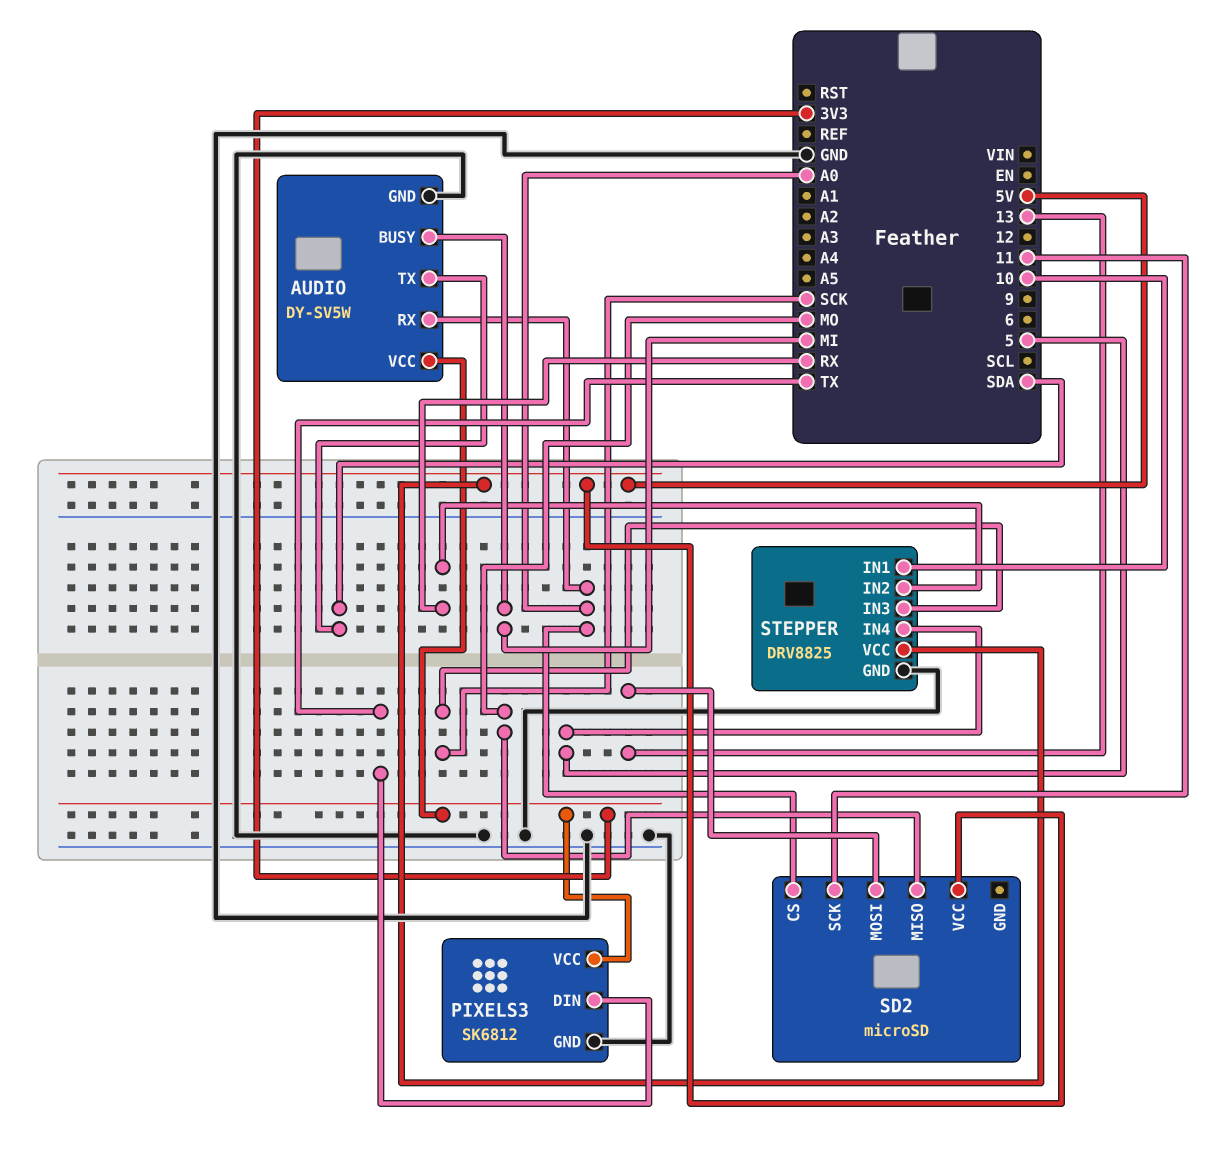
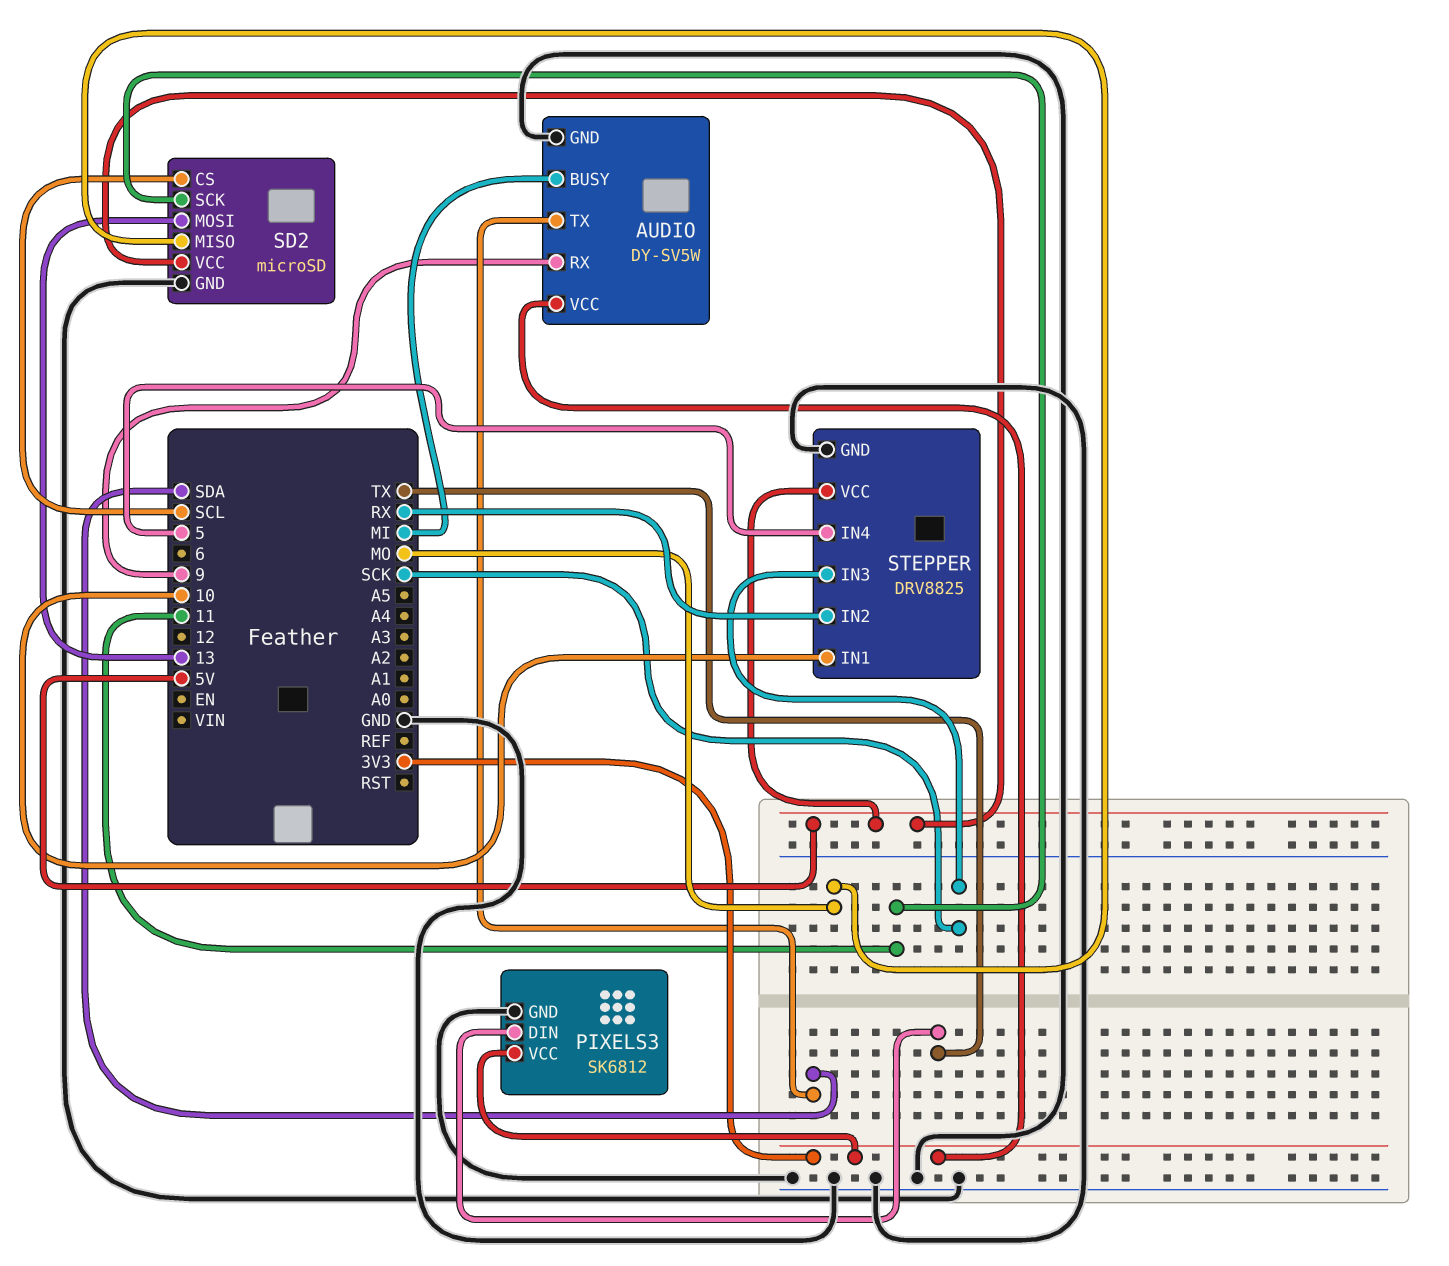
AUDIO pin RX: A0 -> 9
SD2 pin CS: A0 -> SCL
SD2 pin GND: none -> GND

